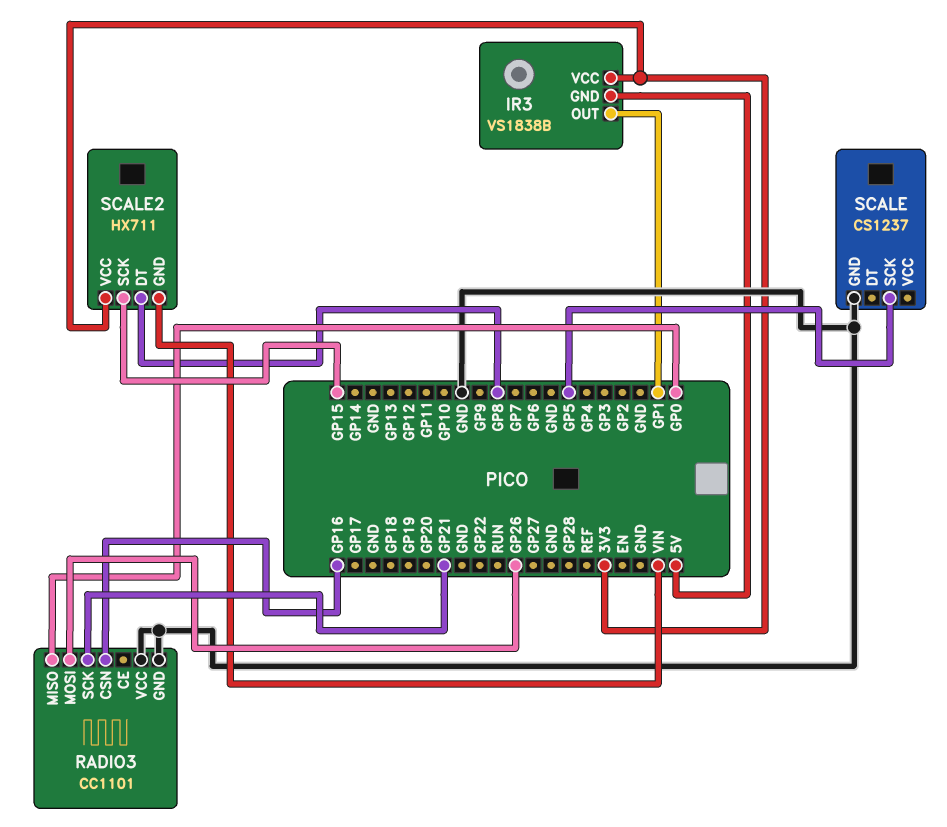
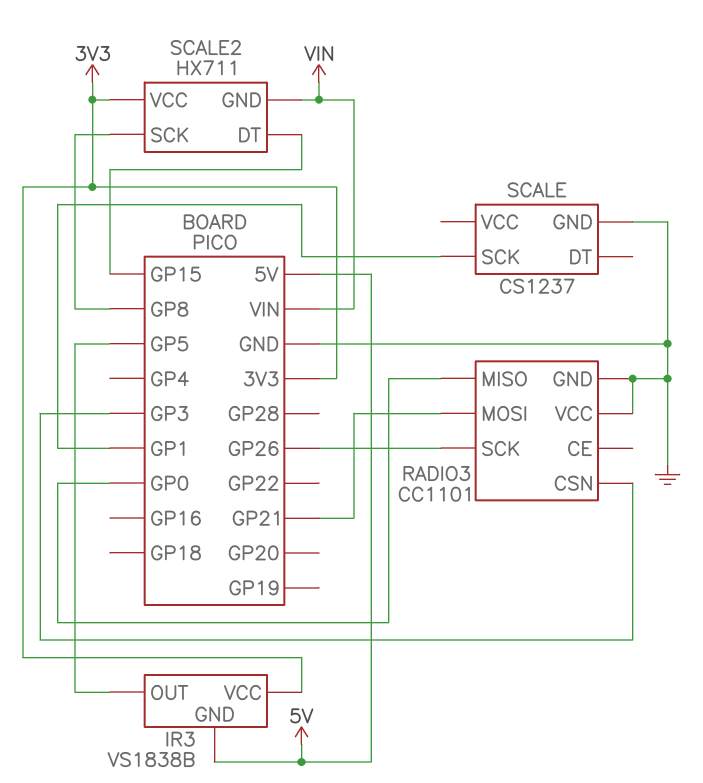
IR3 pin OUT: GP1 -> GP5
RADIO3 pin CSN: GP16 -> GP3
RADIO3 pin MOSI: GP26 -> GP21
RADIO3 pin SCK: GP21 -> GP26
SCALE pin SCK: GP5 -> GP1
SCALE2 pin DT: GP8 -> GP15
SCALE2 pin SCK: GP15 -> GP8

